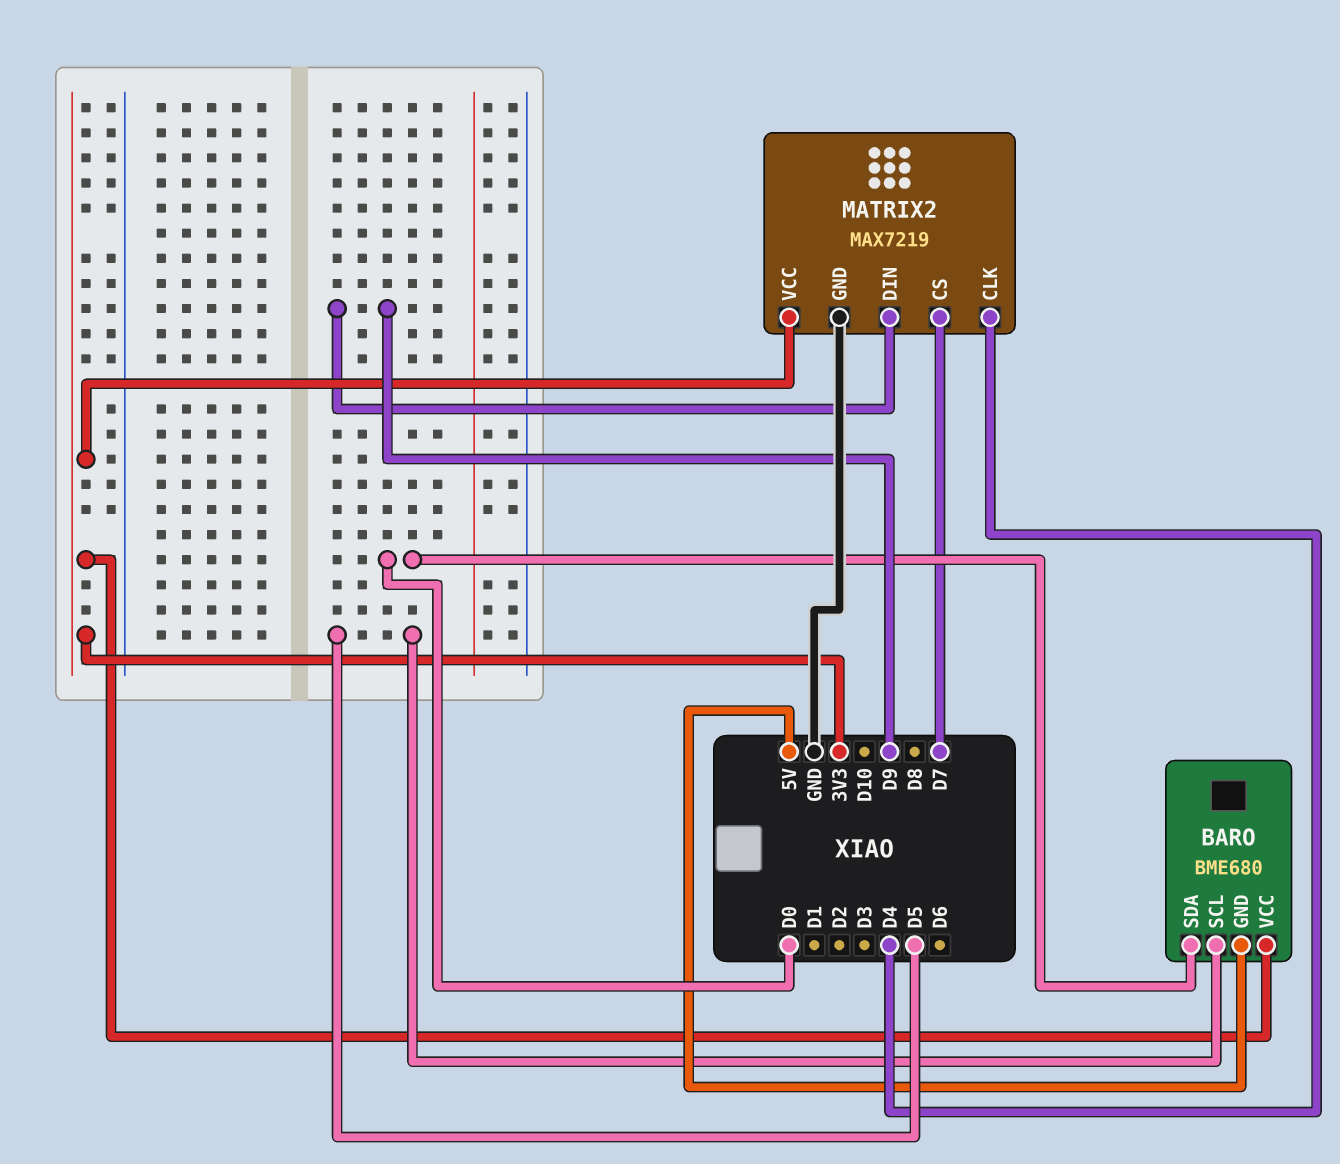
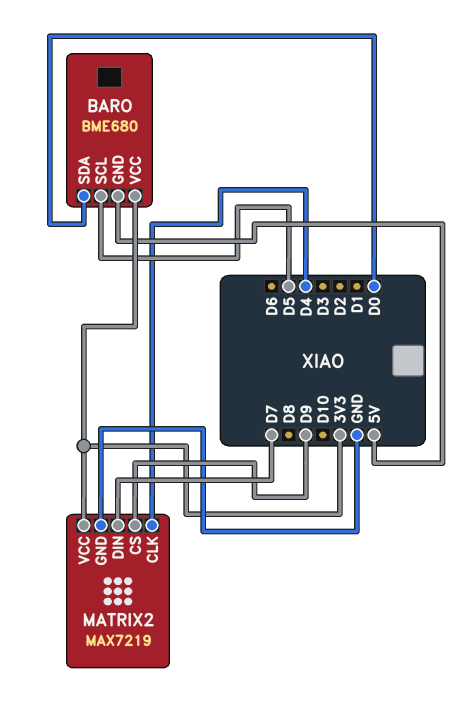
MATRIX2 pin CS: D7 -> D9
MATRIX2 pin DIN: D9 -> D7

